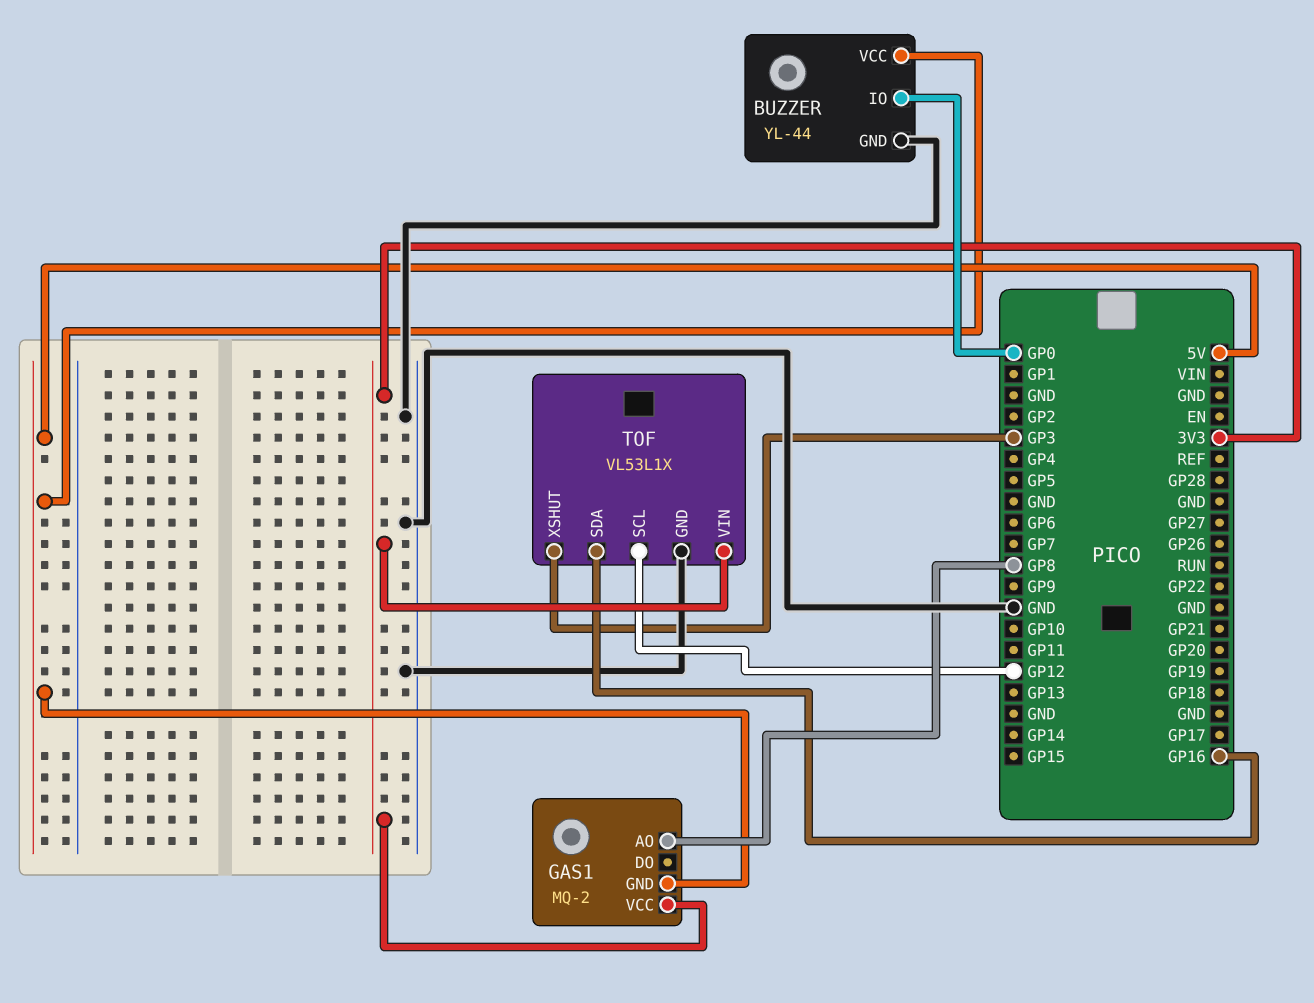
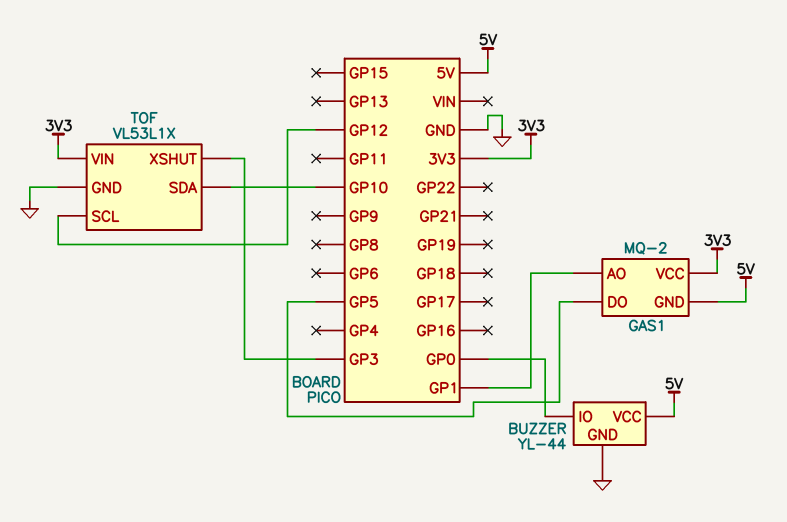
GAS1 pin AO: GP8 -> GP1
GAS1 pin DO: none -> GP5
TOF pin SDA: GP16 -> GP10

